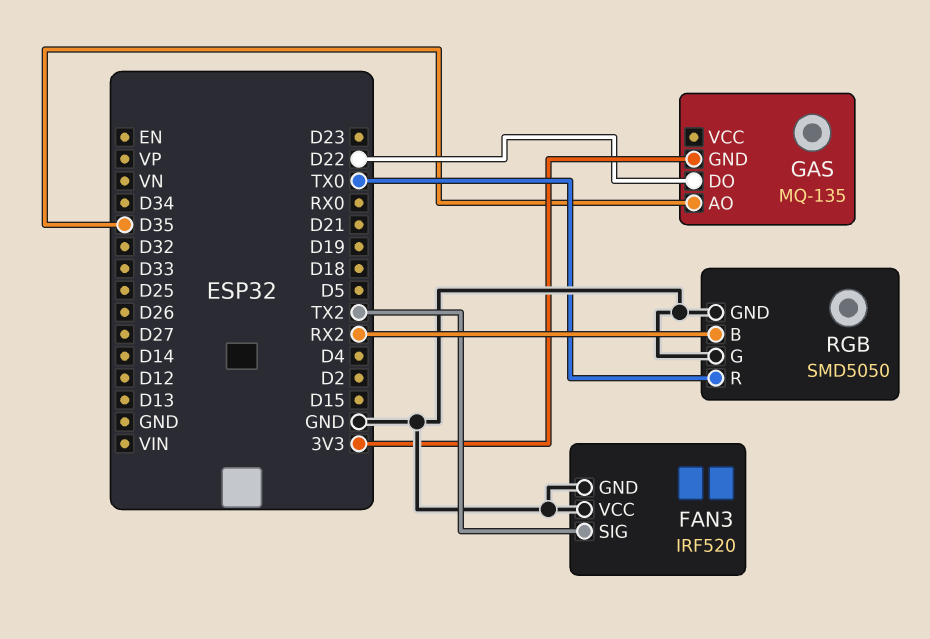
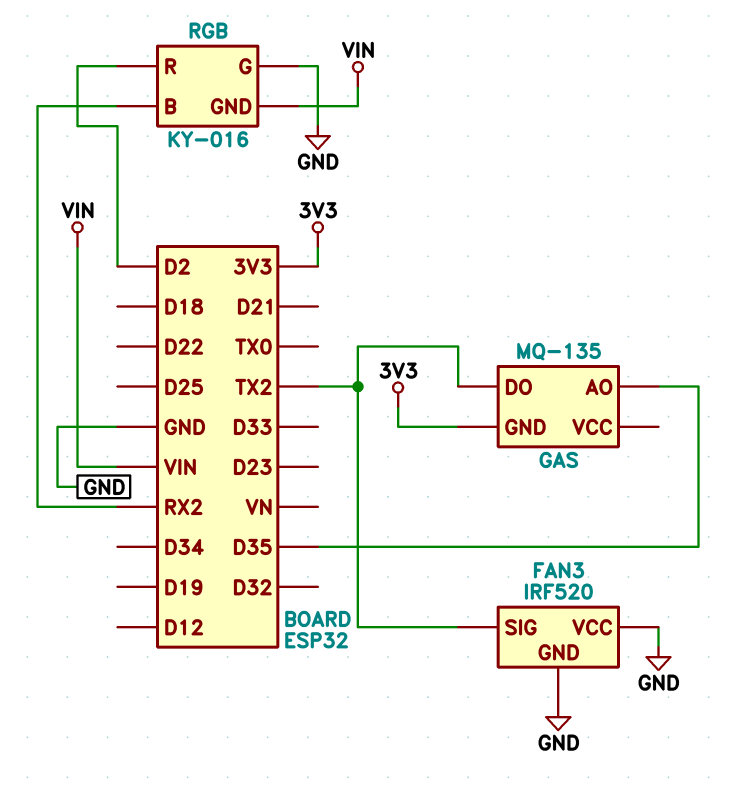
GAS pin DO: D22 -> TX2
RGB: SMD5050 -> KY-016
RGB pin GND: GND -> VIN
RGB pin R: TX0 -> D2

